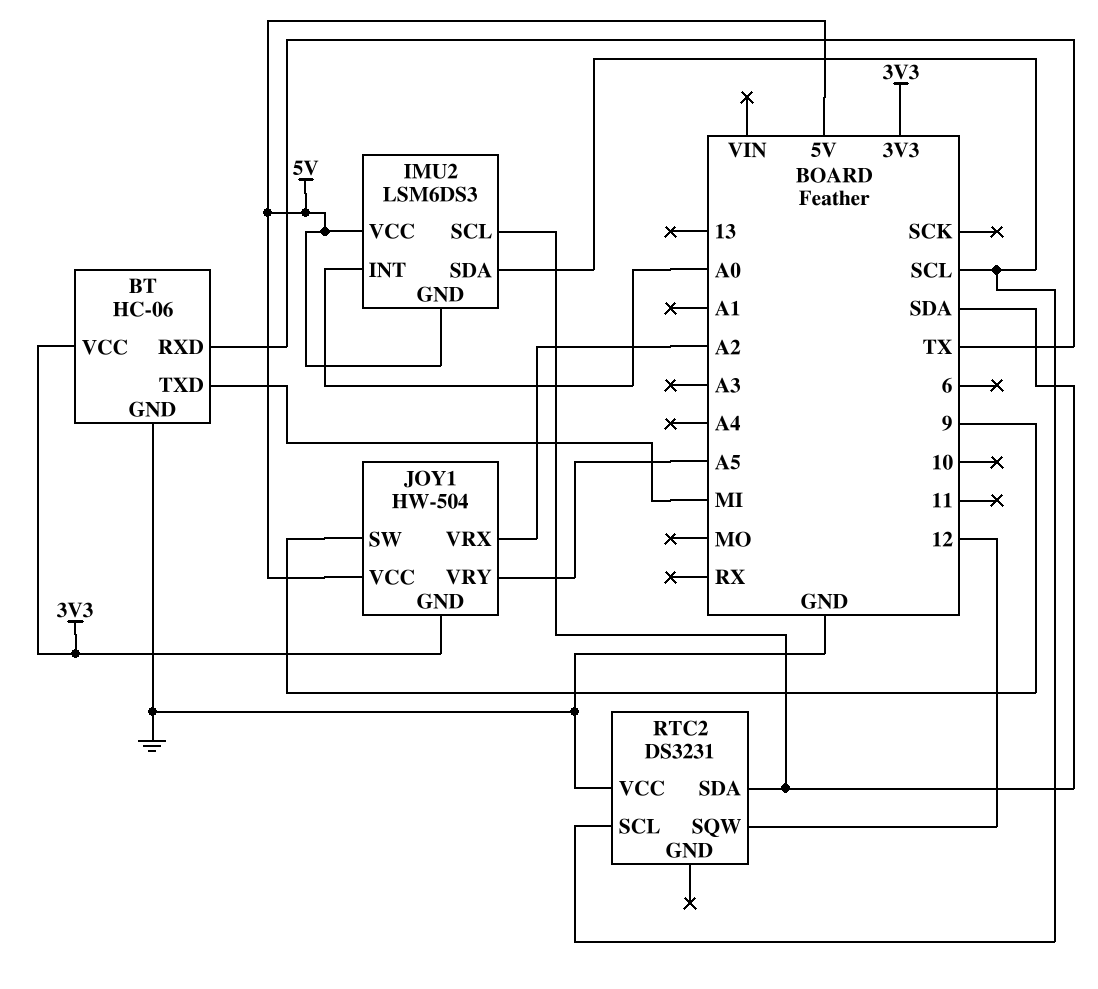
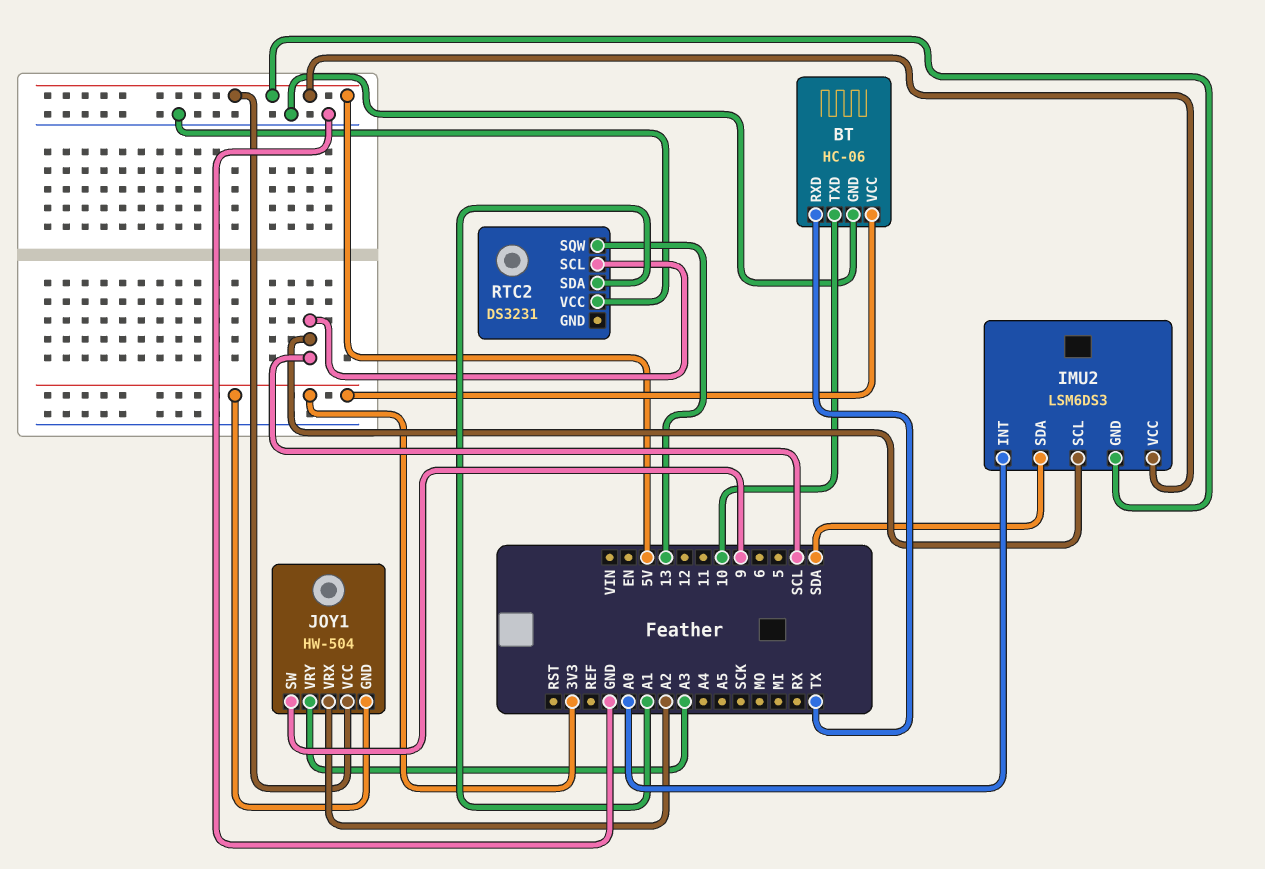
BT pin TXD: MI -> 10
IMU2 pin SCL: SDA -> SCL
IMU2 pin SDA: SCL -> SDA
JOY1 pin VRY: A5 -> A3
RTC2 pin SDA: SDA -> A1
RTC2 pin SQW: 12 -> 13

